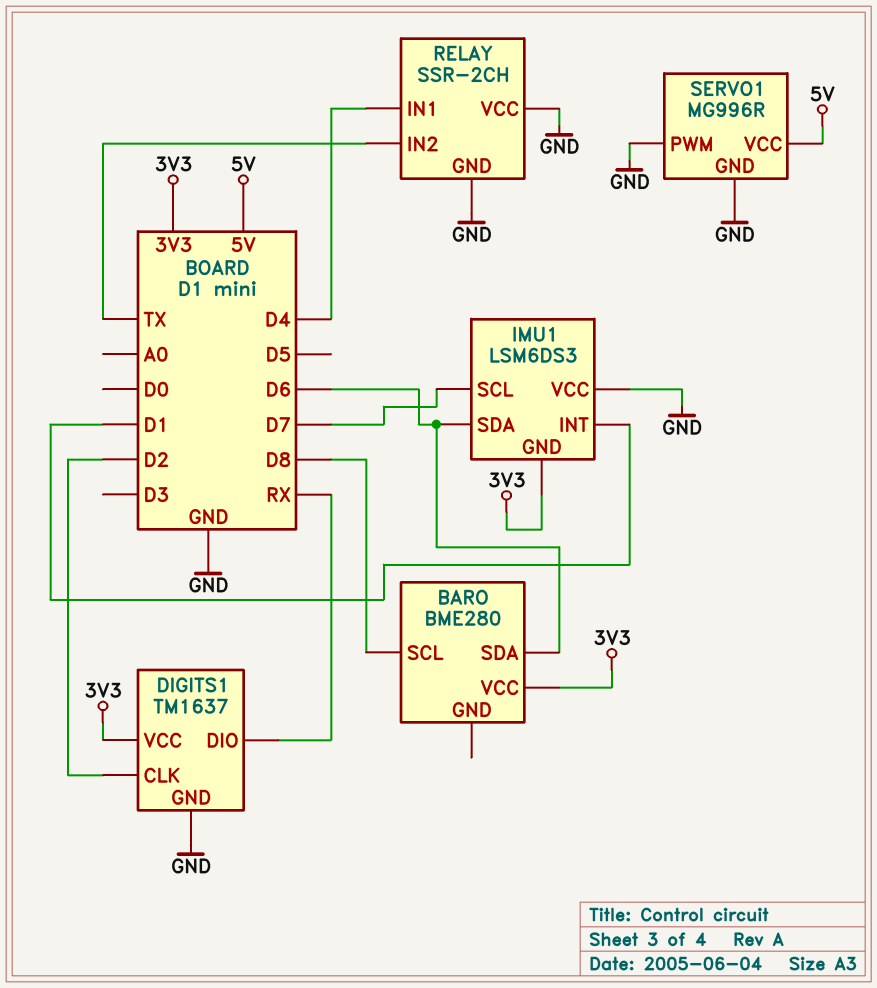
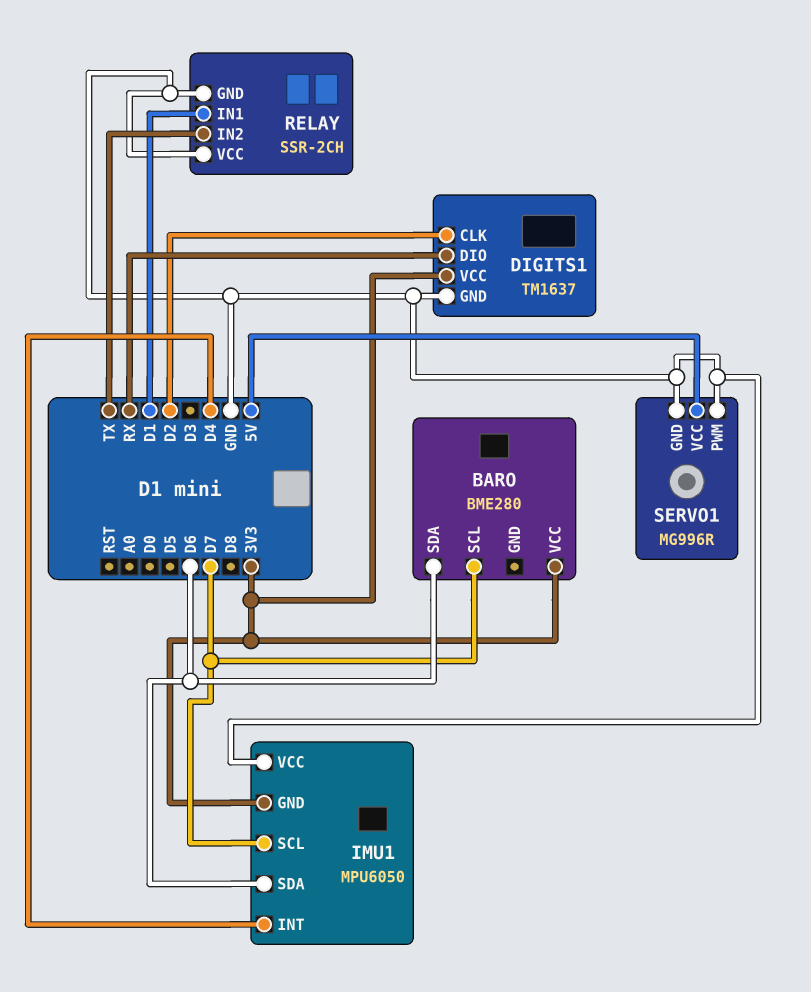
BARO pin SCL: D8 -> D7
IMU1: LSM6DS3 -> MPU6050
IMU1 pin INT: D1 -> D4
RELAY pin IN1: D4 -> D1

